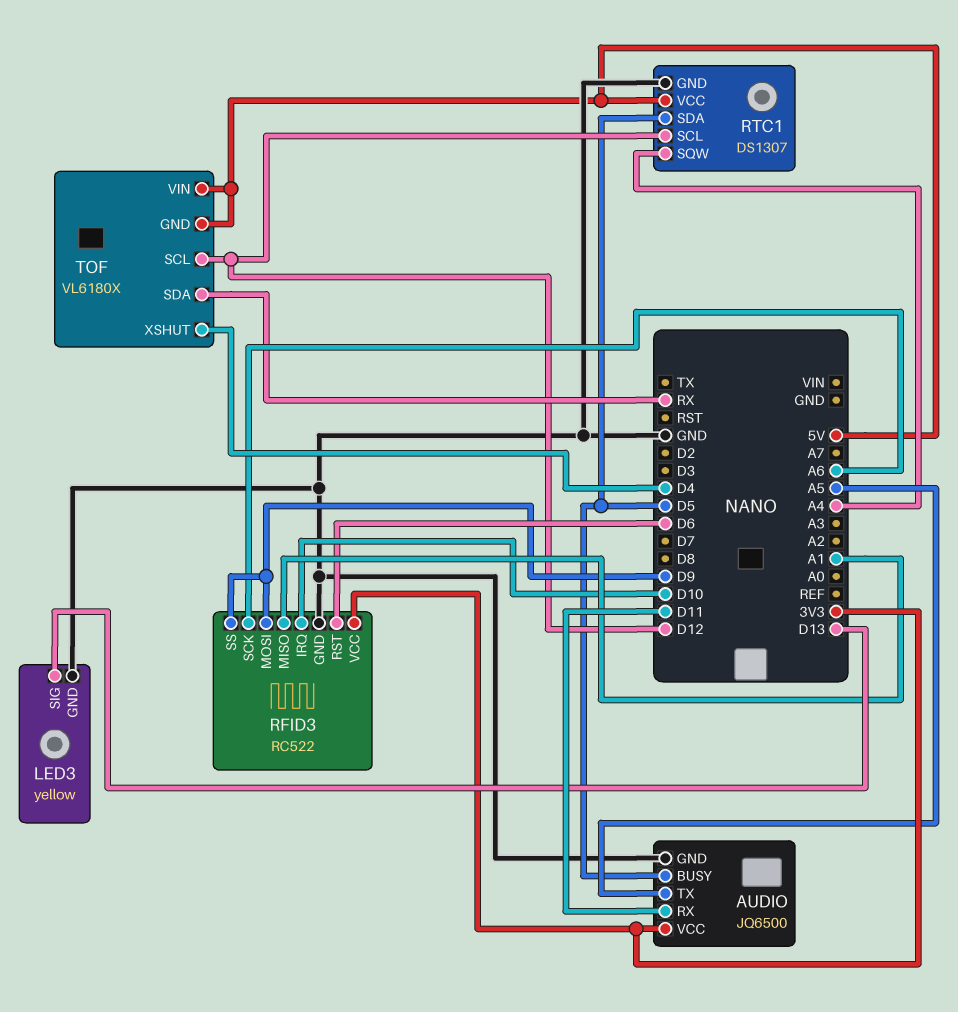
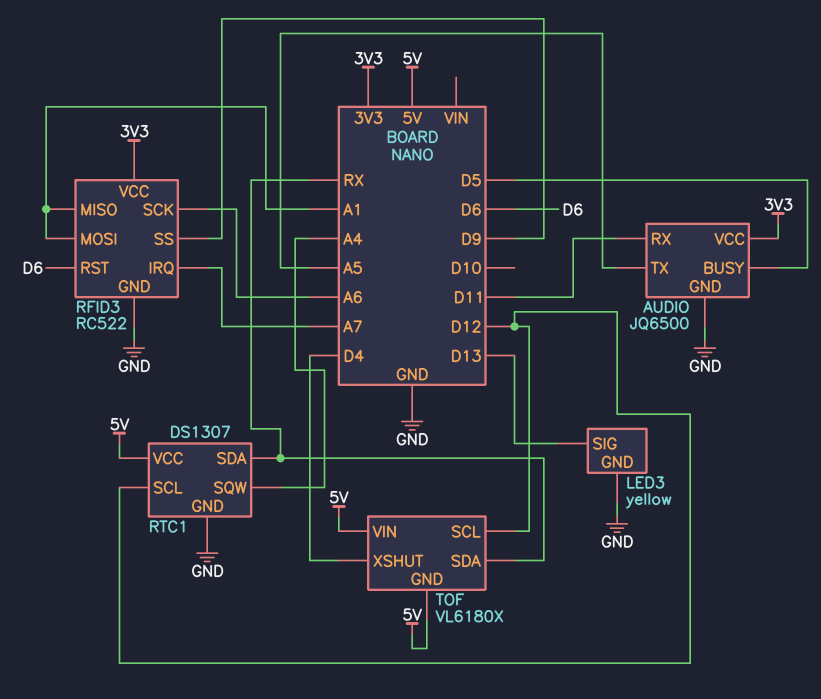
RFID3 pin IRQ: D10 -> A7
RFID3 pin MOSI: D9 -> A1
RTC1 pin SDA: D5 -> RX

